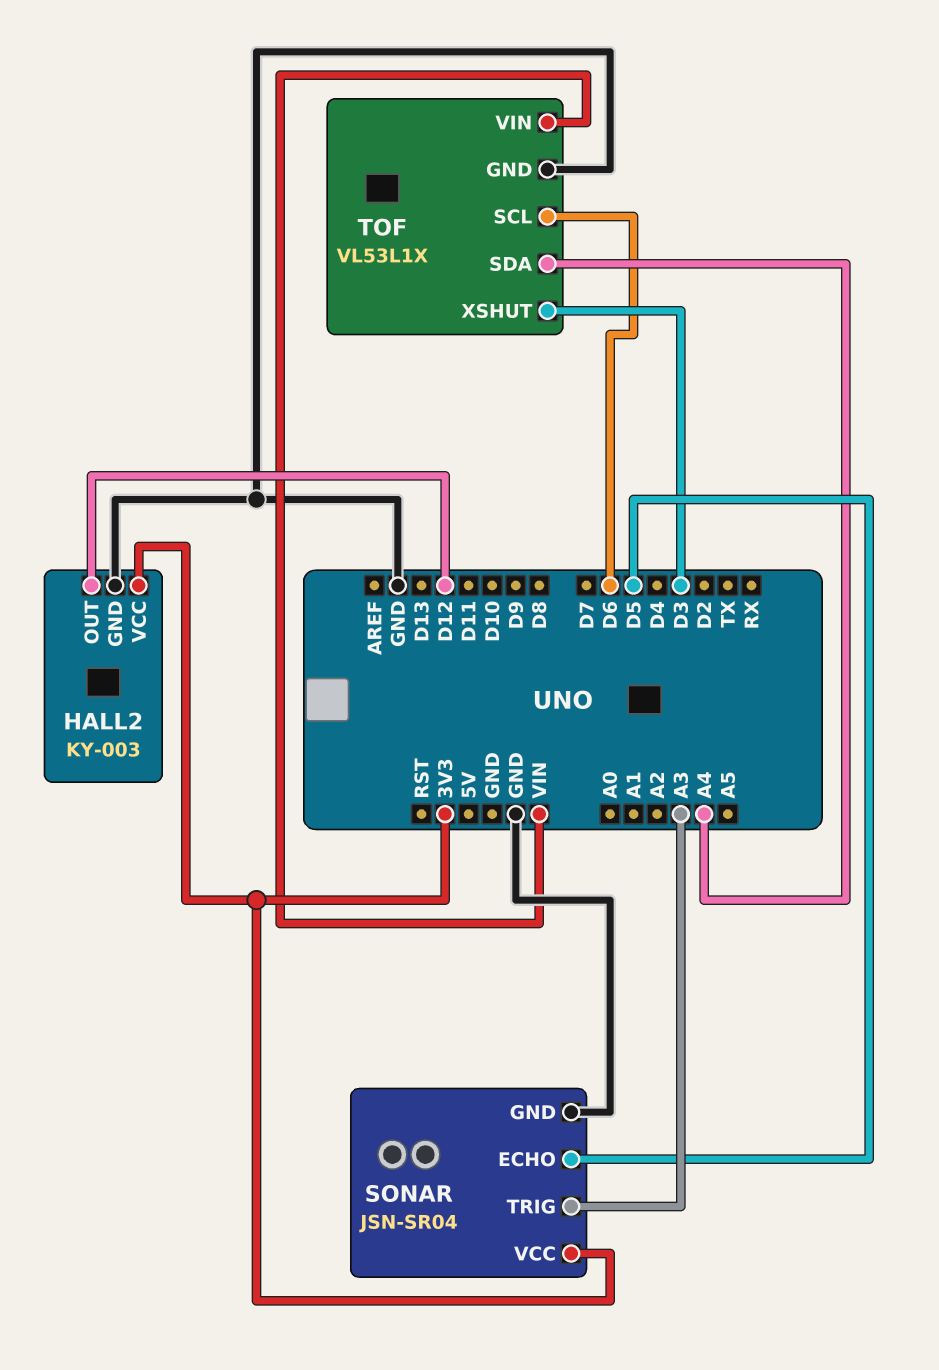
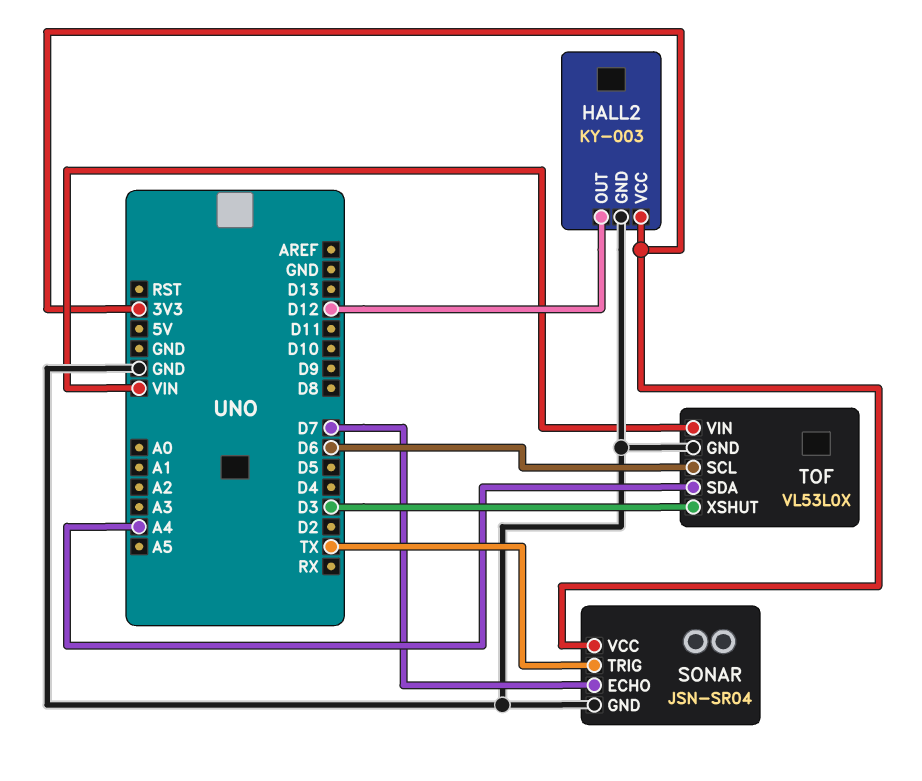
SONAR pin ECHO: D5 -> D7
SONAR pin TRIG: A3 -> TX
TOF: VL53L1X -> VL53L0X

